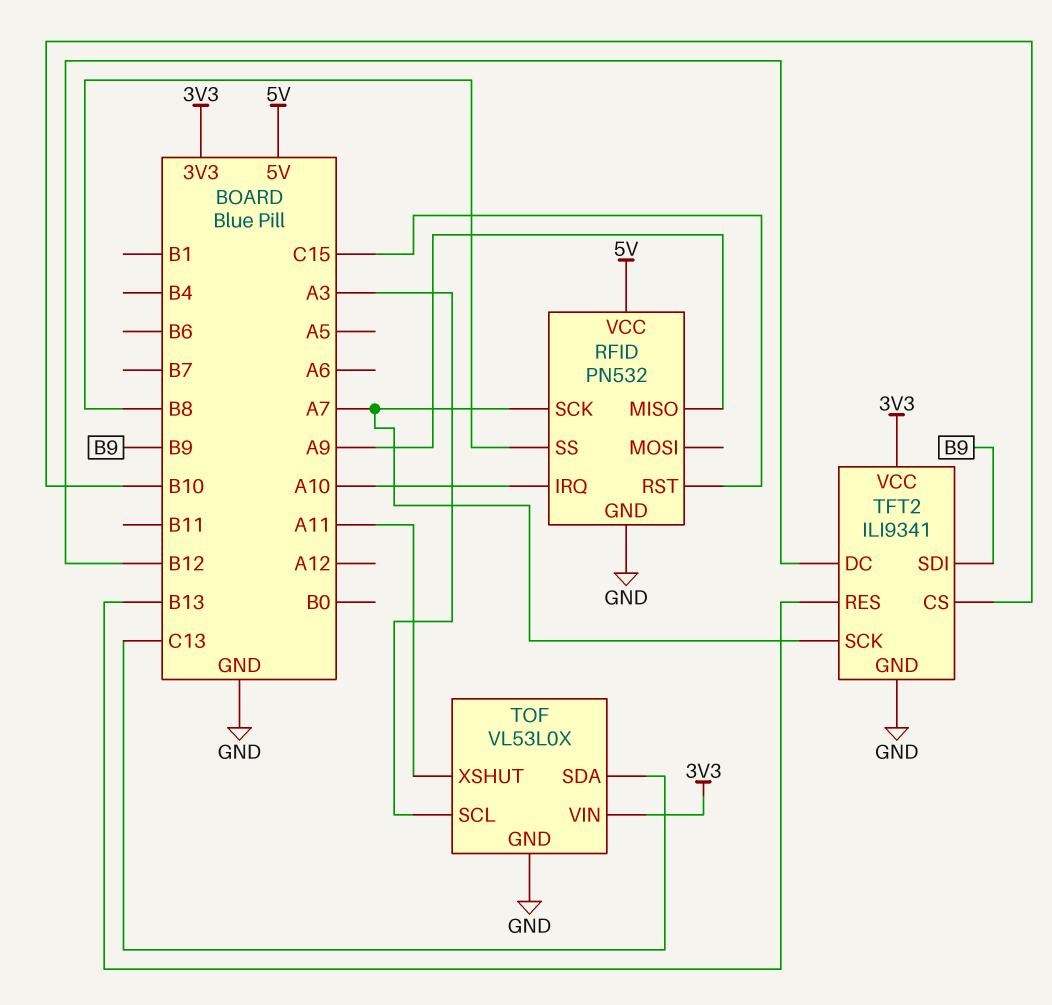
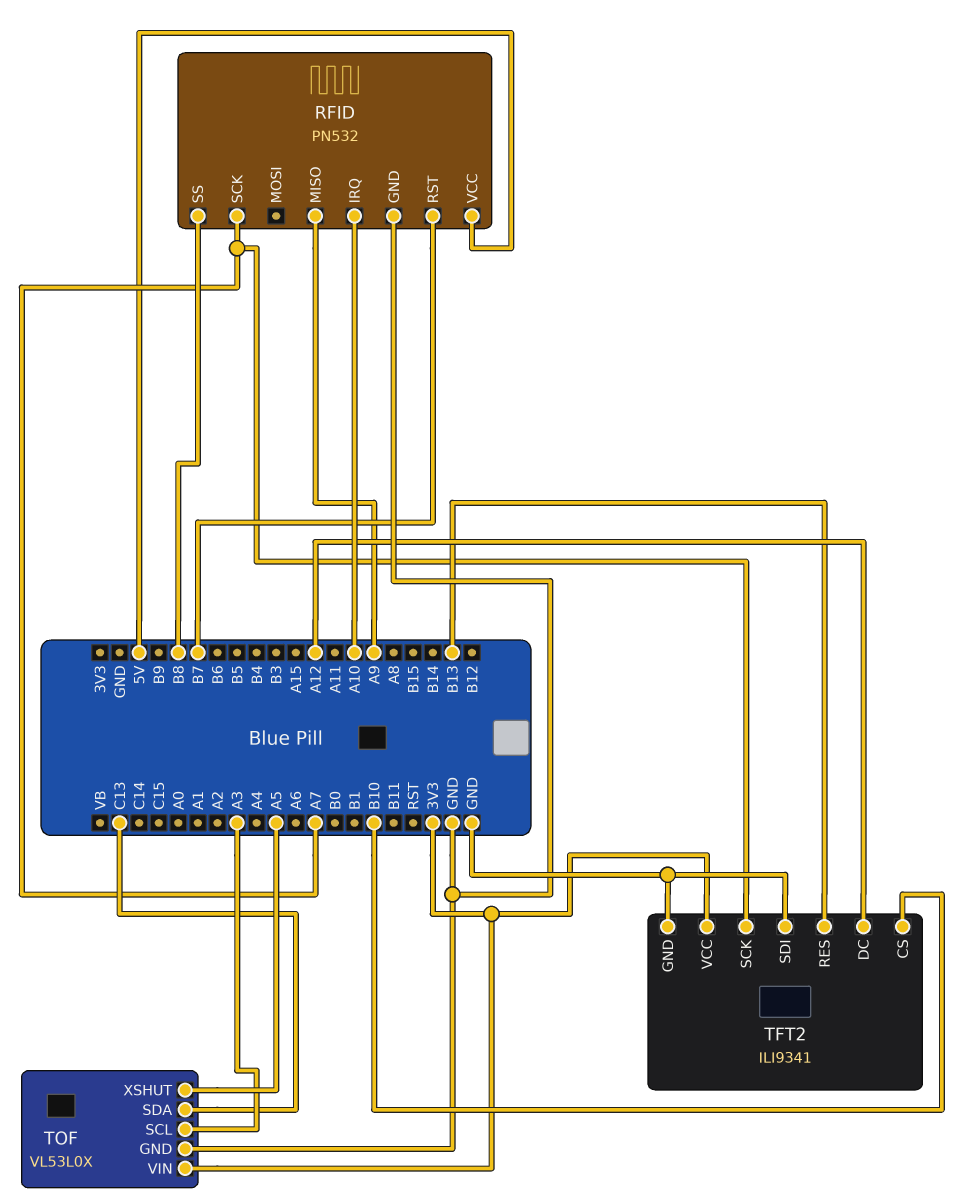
RFID pin RST: C15 -> B7
TFT2 pin DC: B12 -> A12
TFT2 pin SDI: B9 -> GND
TOF pin XSHUT: A11 -> A5

